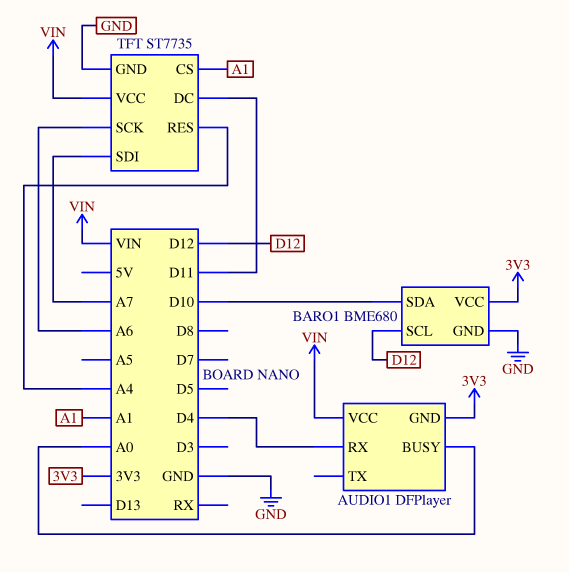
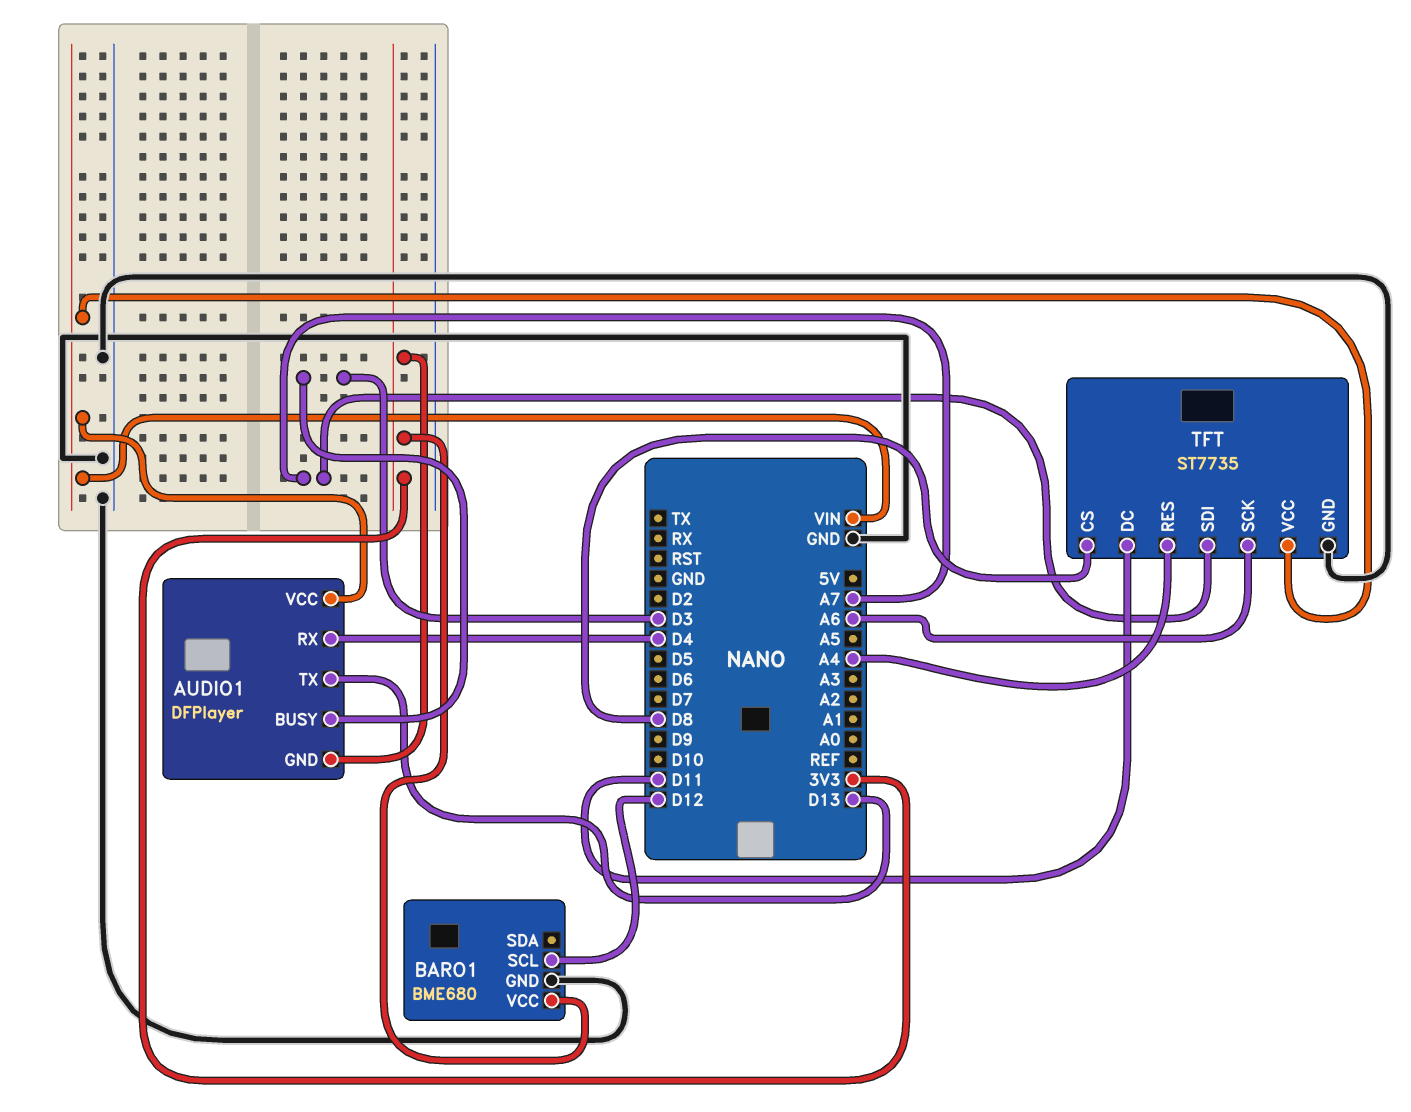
AUDIO1 pin BUSY: A0 -> D3
AUDIO1 pin TX: none -> D13
BARO1 pin SDA: D10 -> none
TFT pin CS: A1 -> D8

